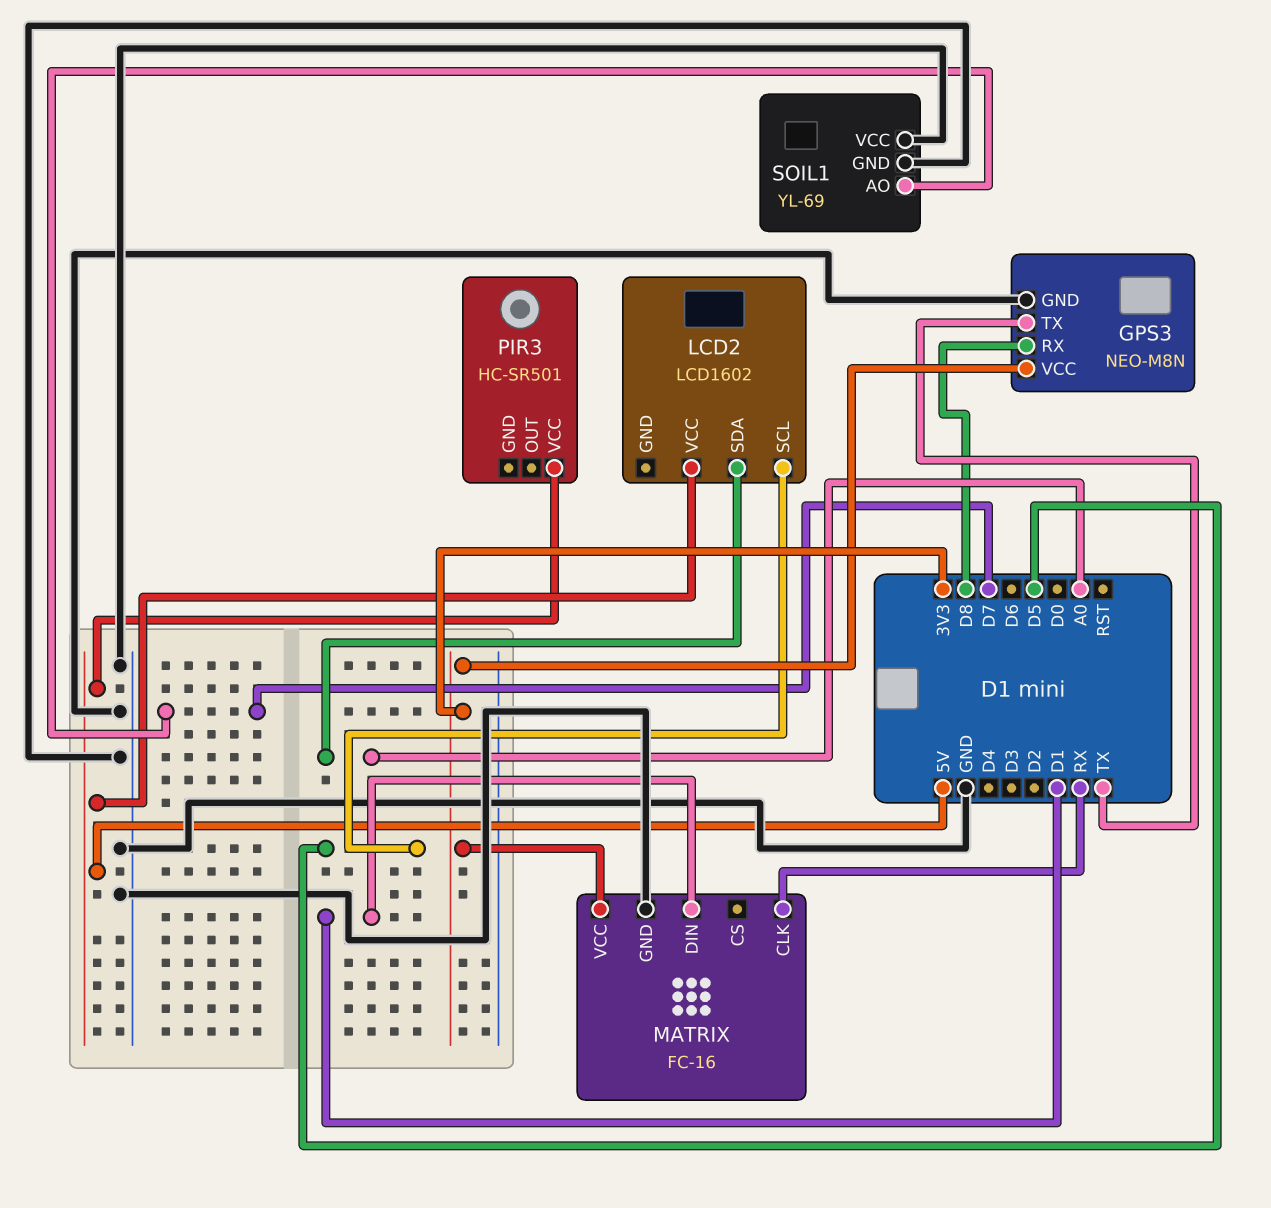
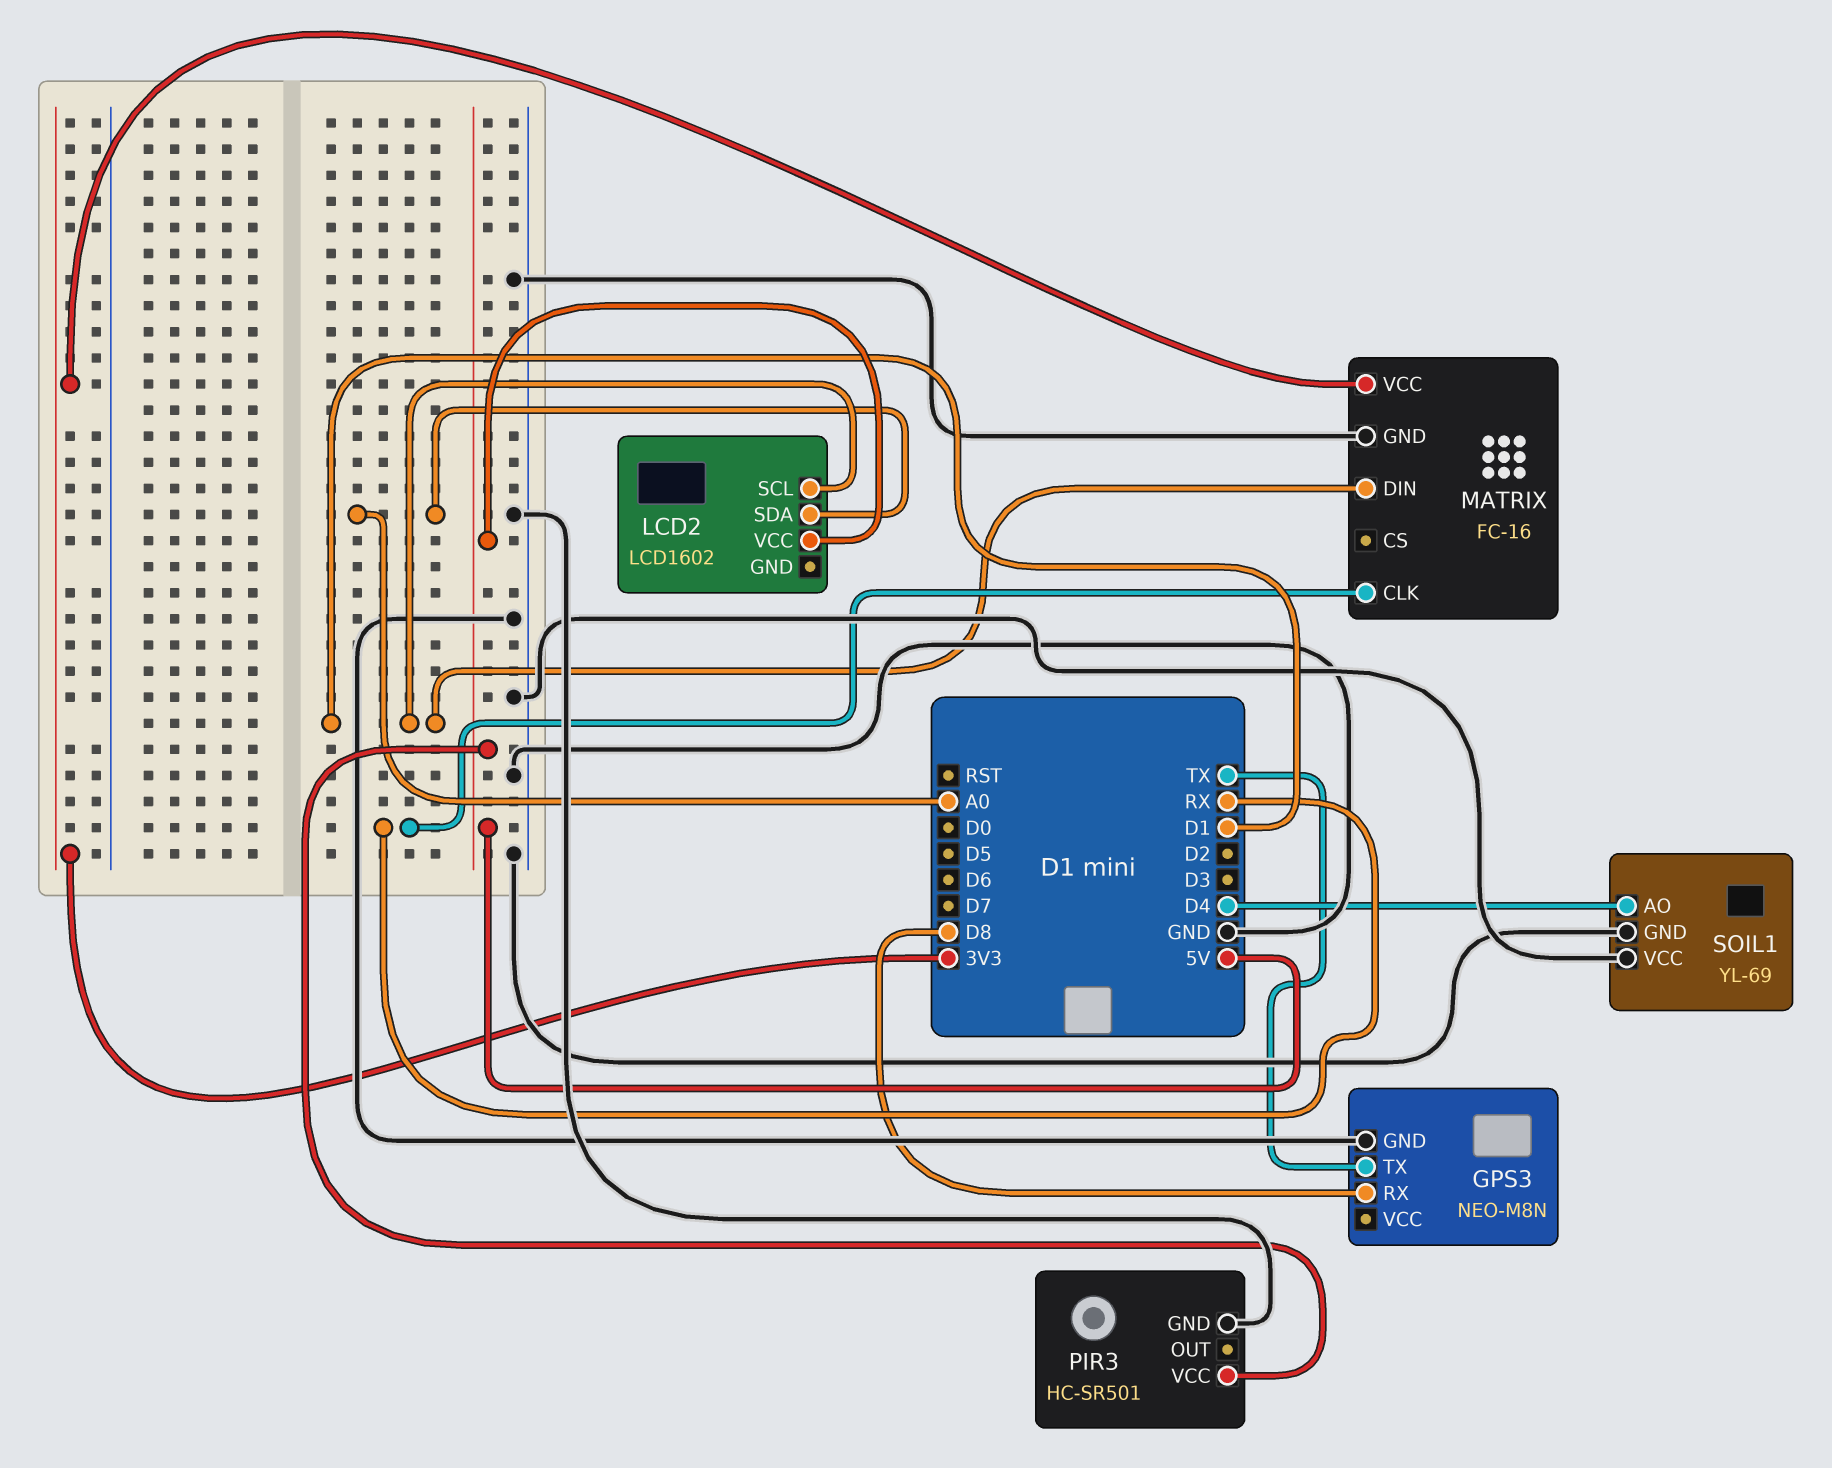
GPS3 pin VCC: 3V3 -> none
LCD2 pin SCL: D5 -> D1
PIR3 pin GND: none -> GND
SOIL1 pin AO: D7 -> D4

